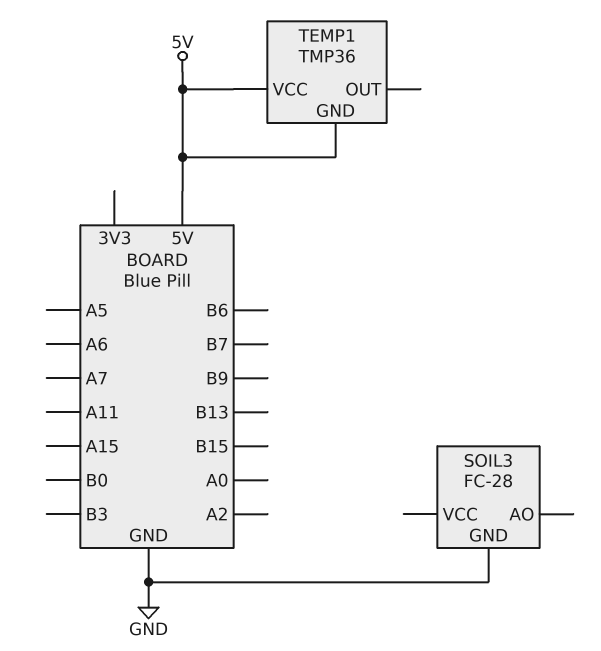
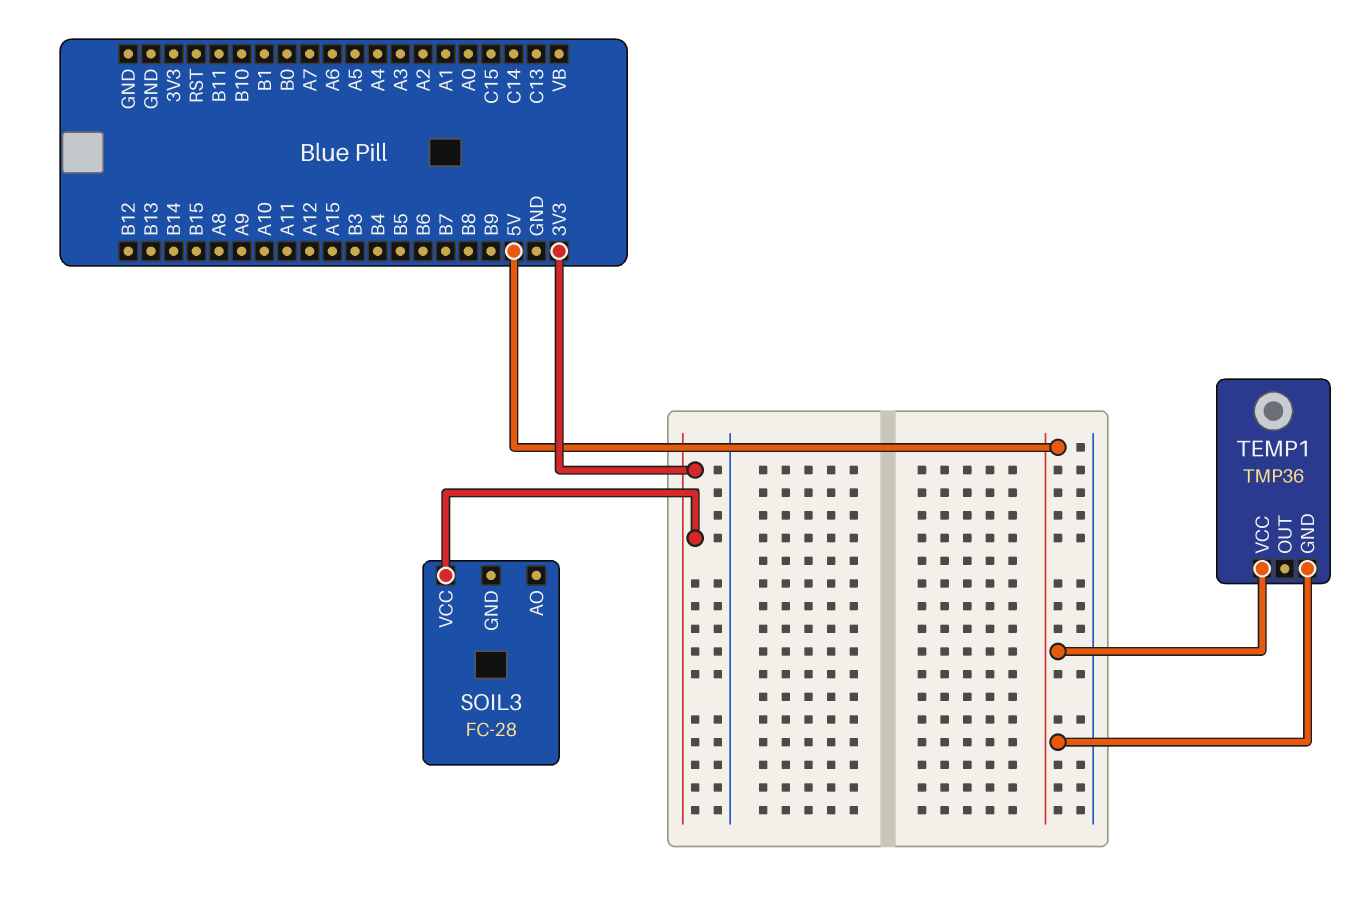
SOIL3 pin GND: GND -> none
SOIL3 pin VCC: none -> 3V3

